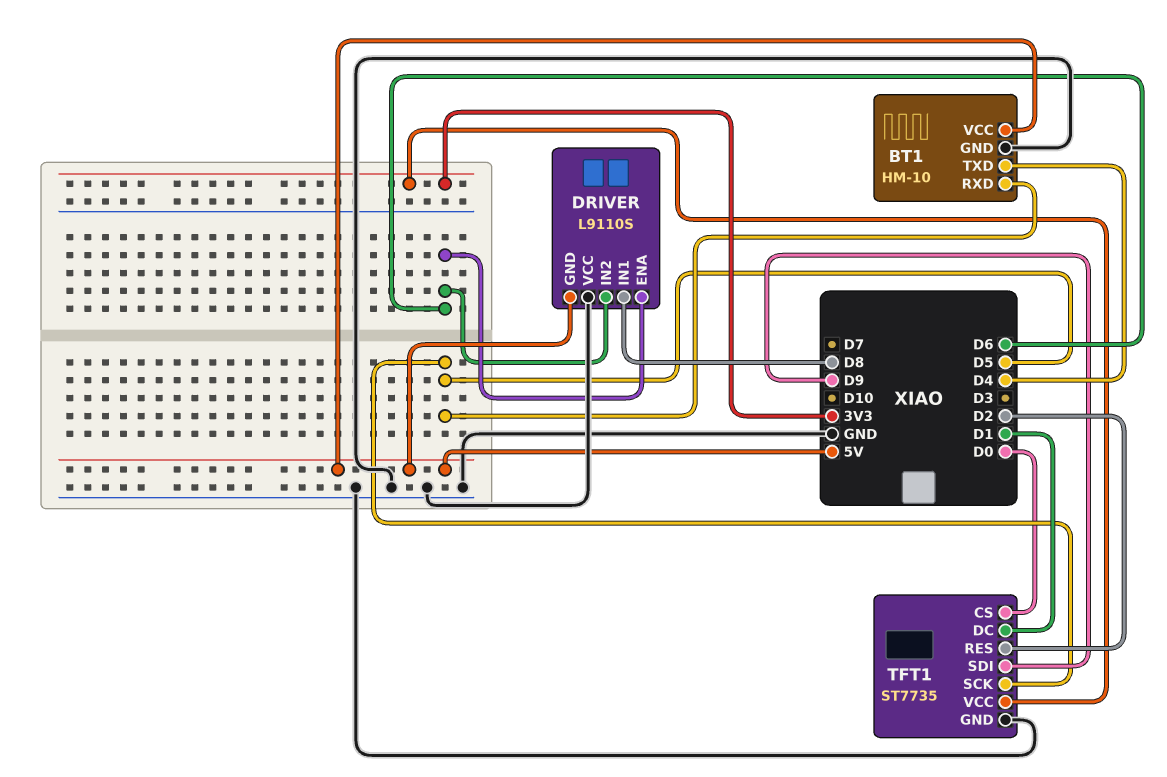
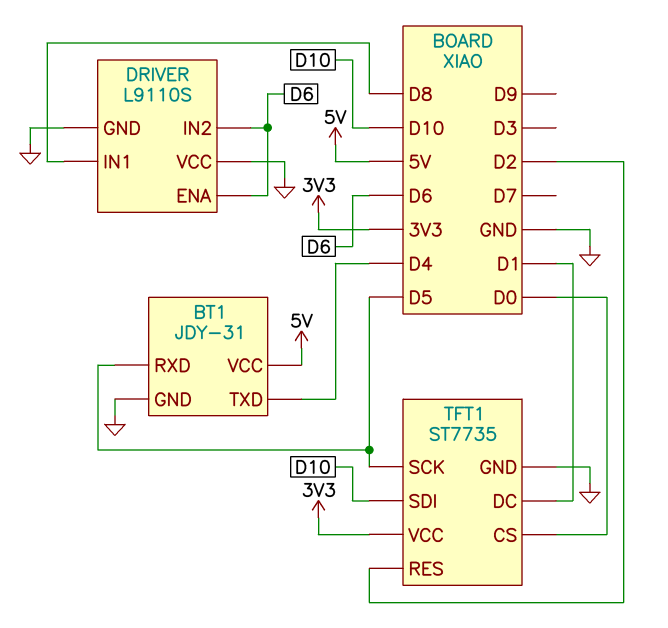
BT1: HM-10 -> JDY-31
DRIVER pin GND: 5V -> GND
TFT1 pin SDI: D9 -> D10

